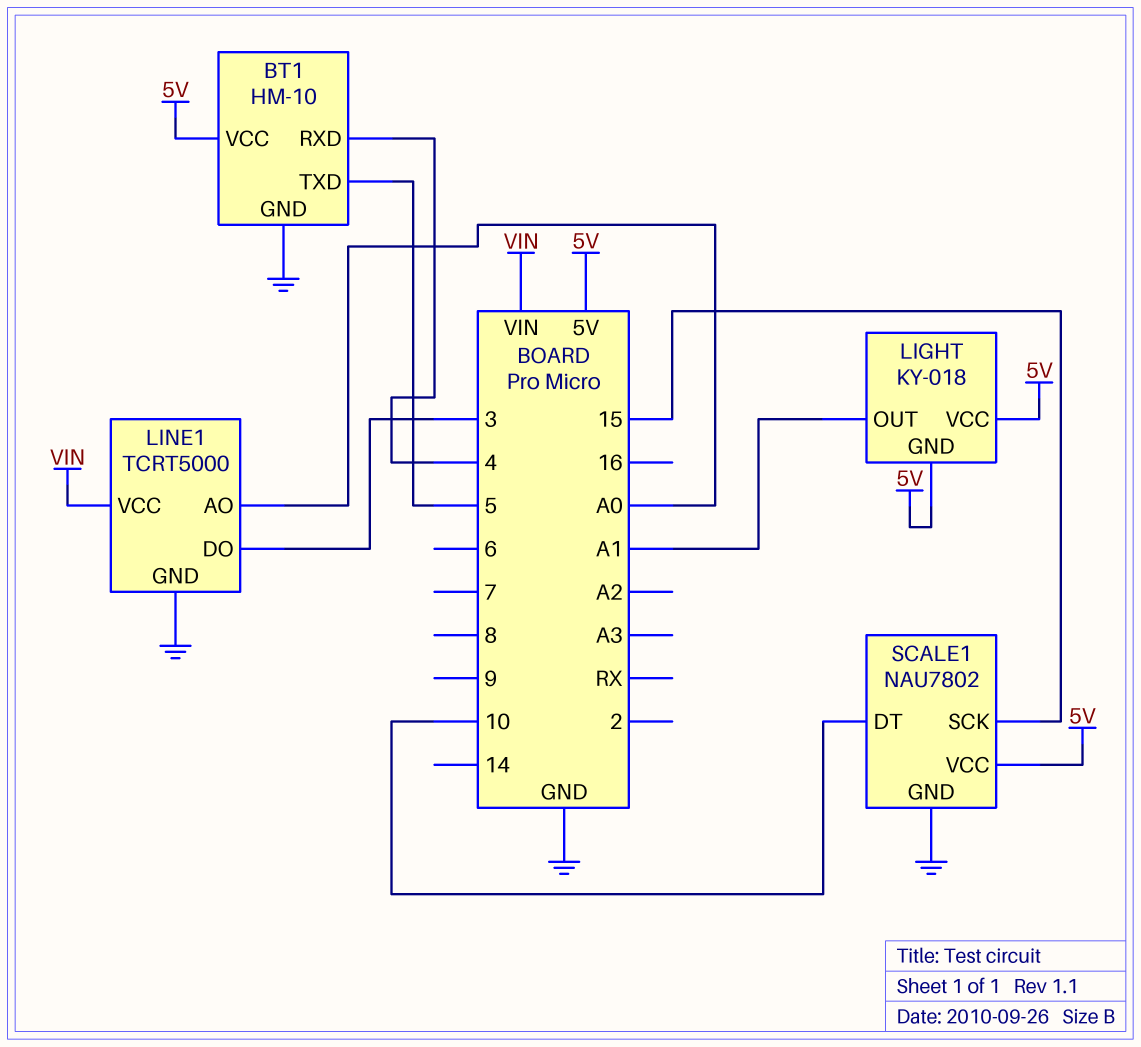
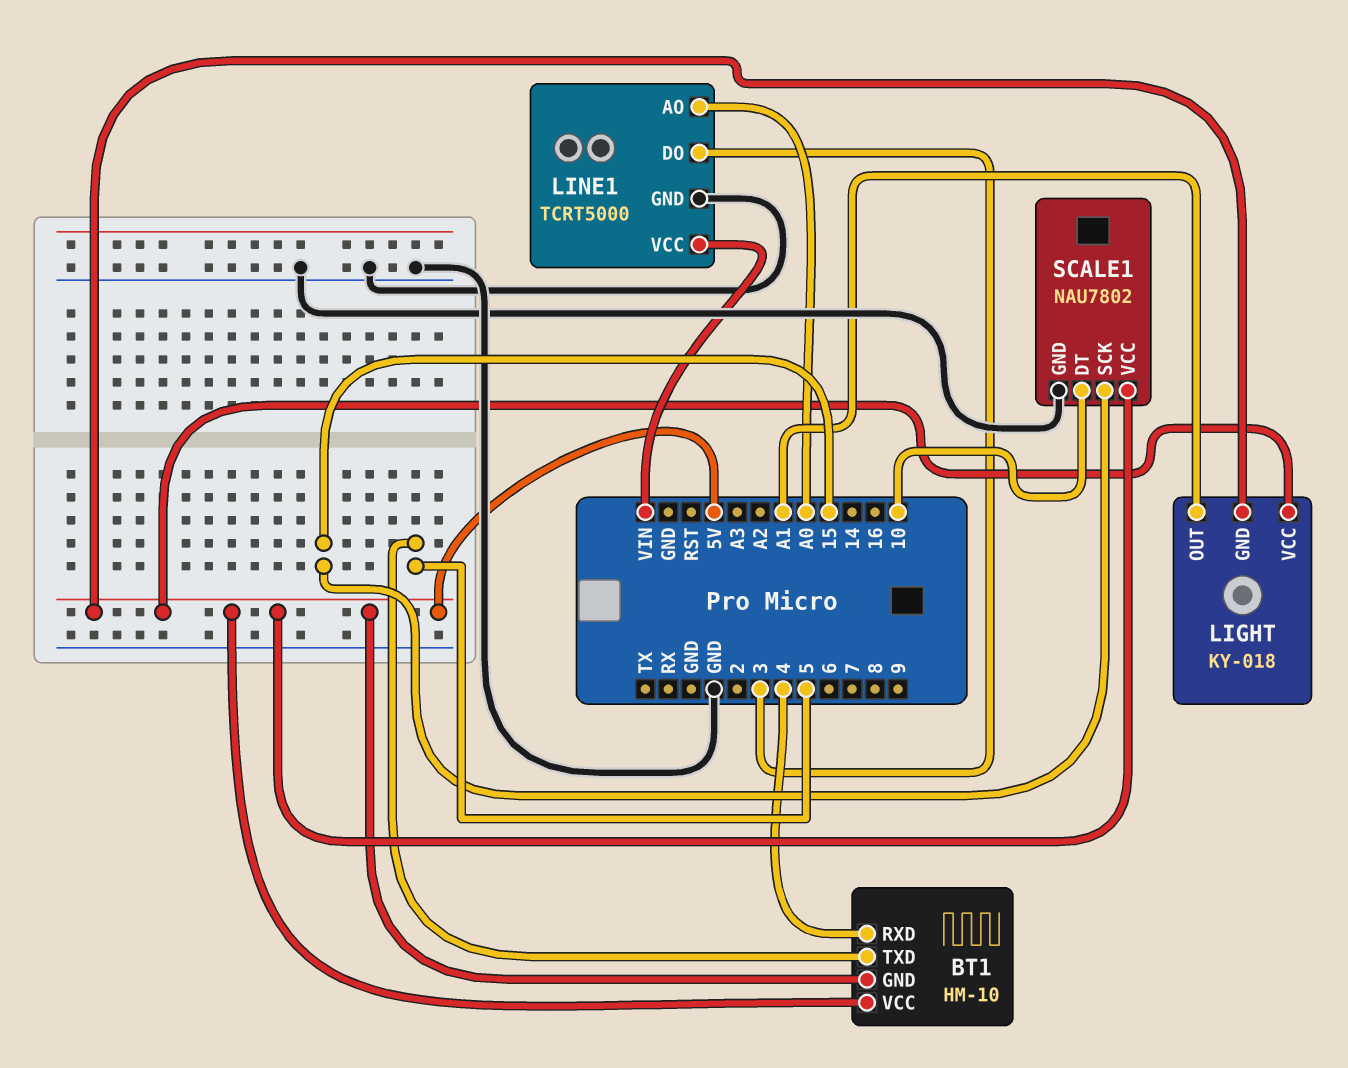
BT1 pin GND: GND -> 5V

